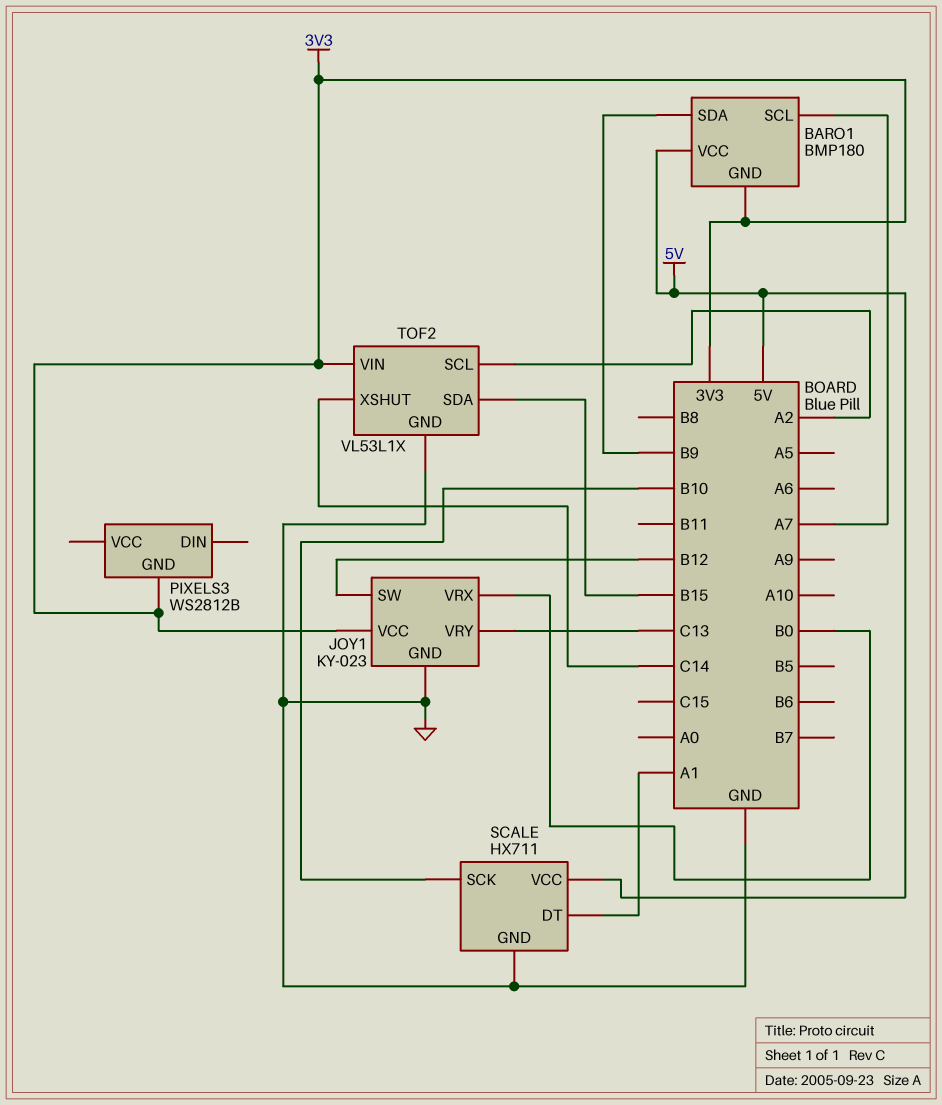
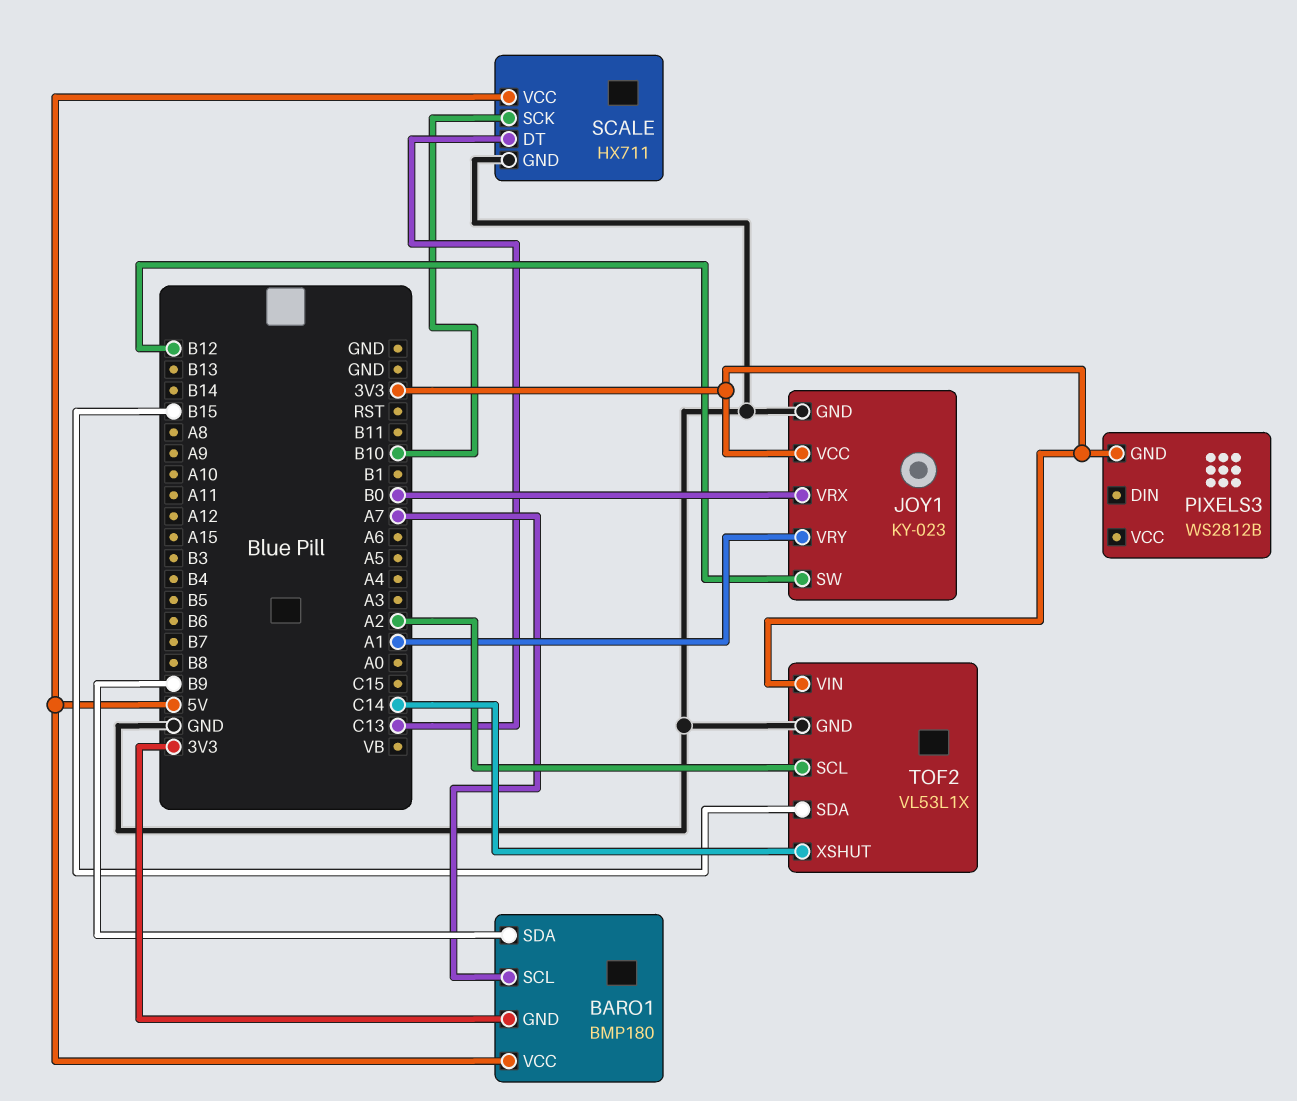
JOY1 pin VRY: C13 -> A1
SCALE pin DT: A1 -> C13

